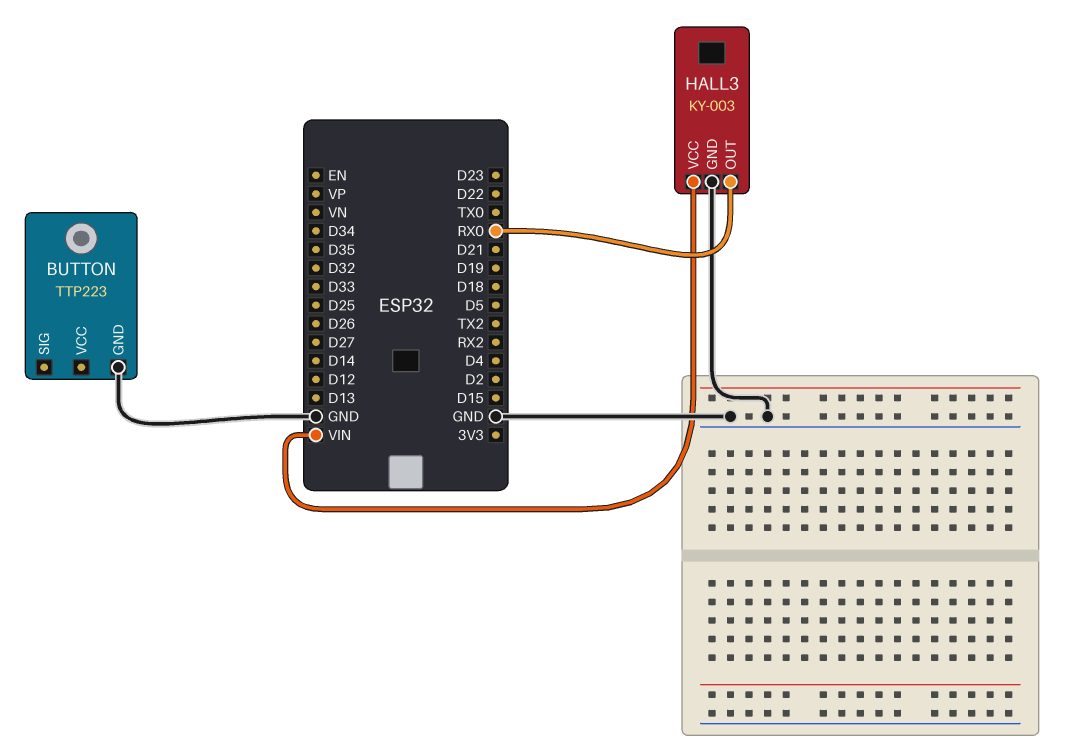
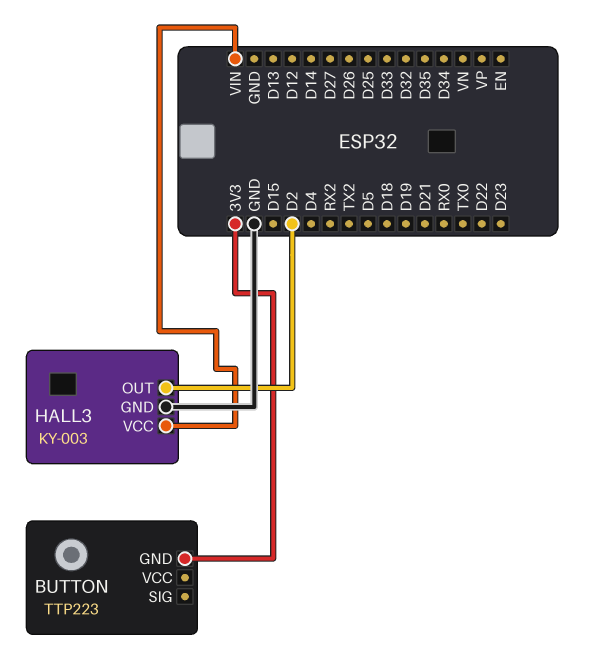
BUTTON pin GND: GND -> 3V3
HALL3 pin OUT: RX0 -> D2

